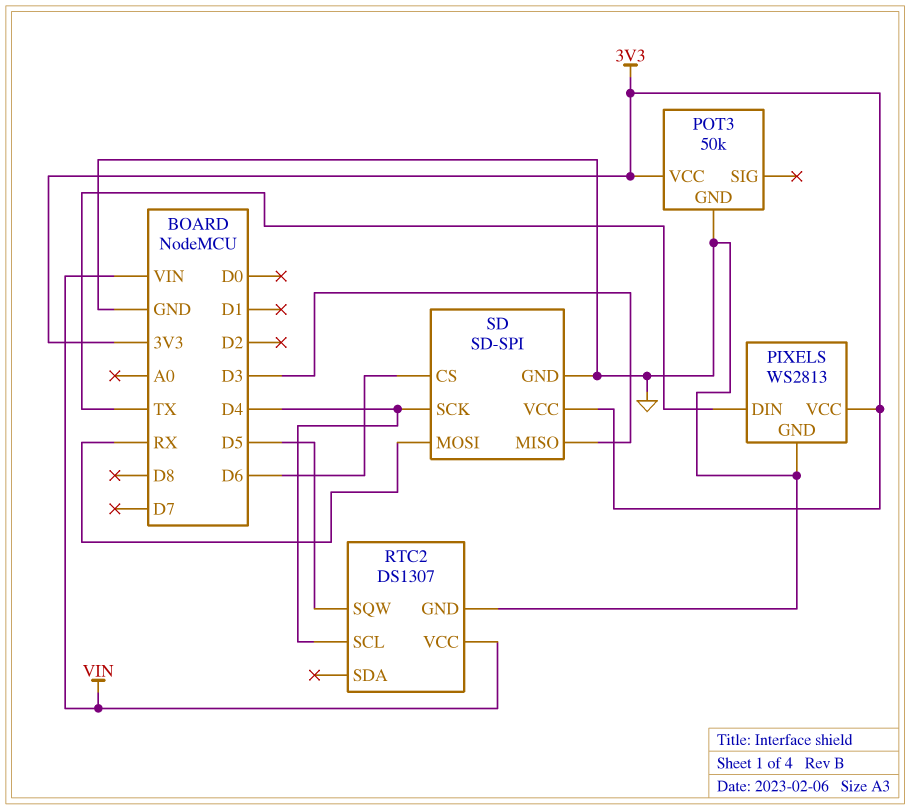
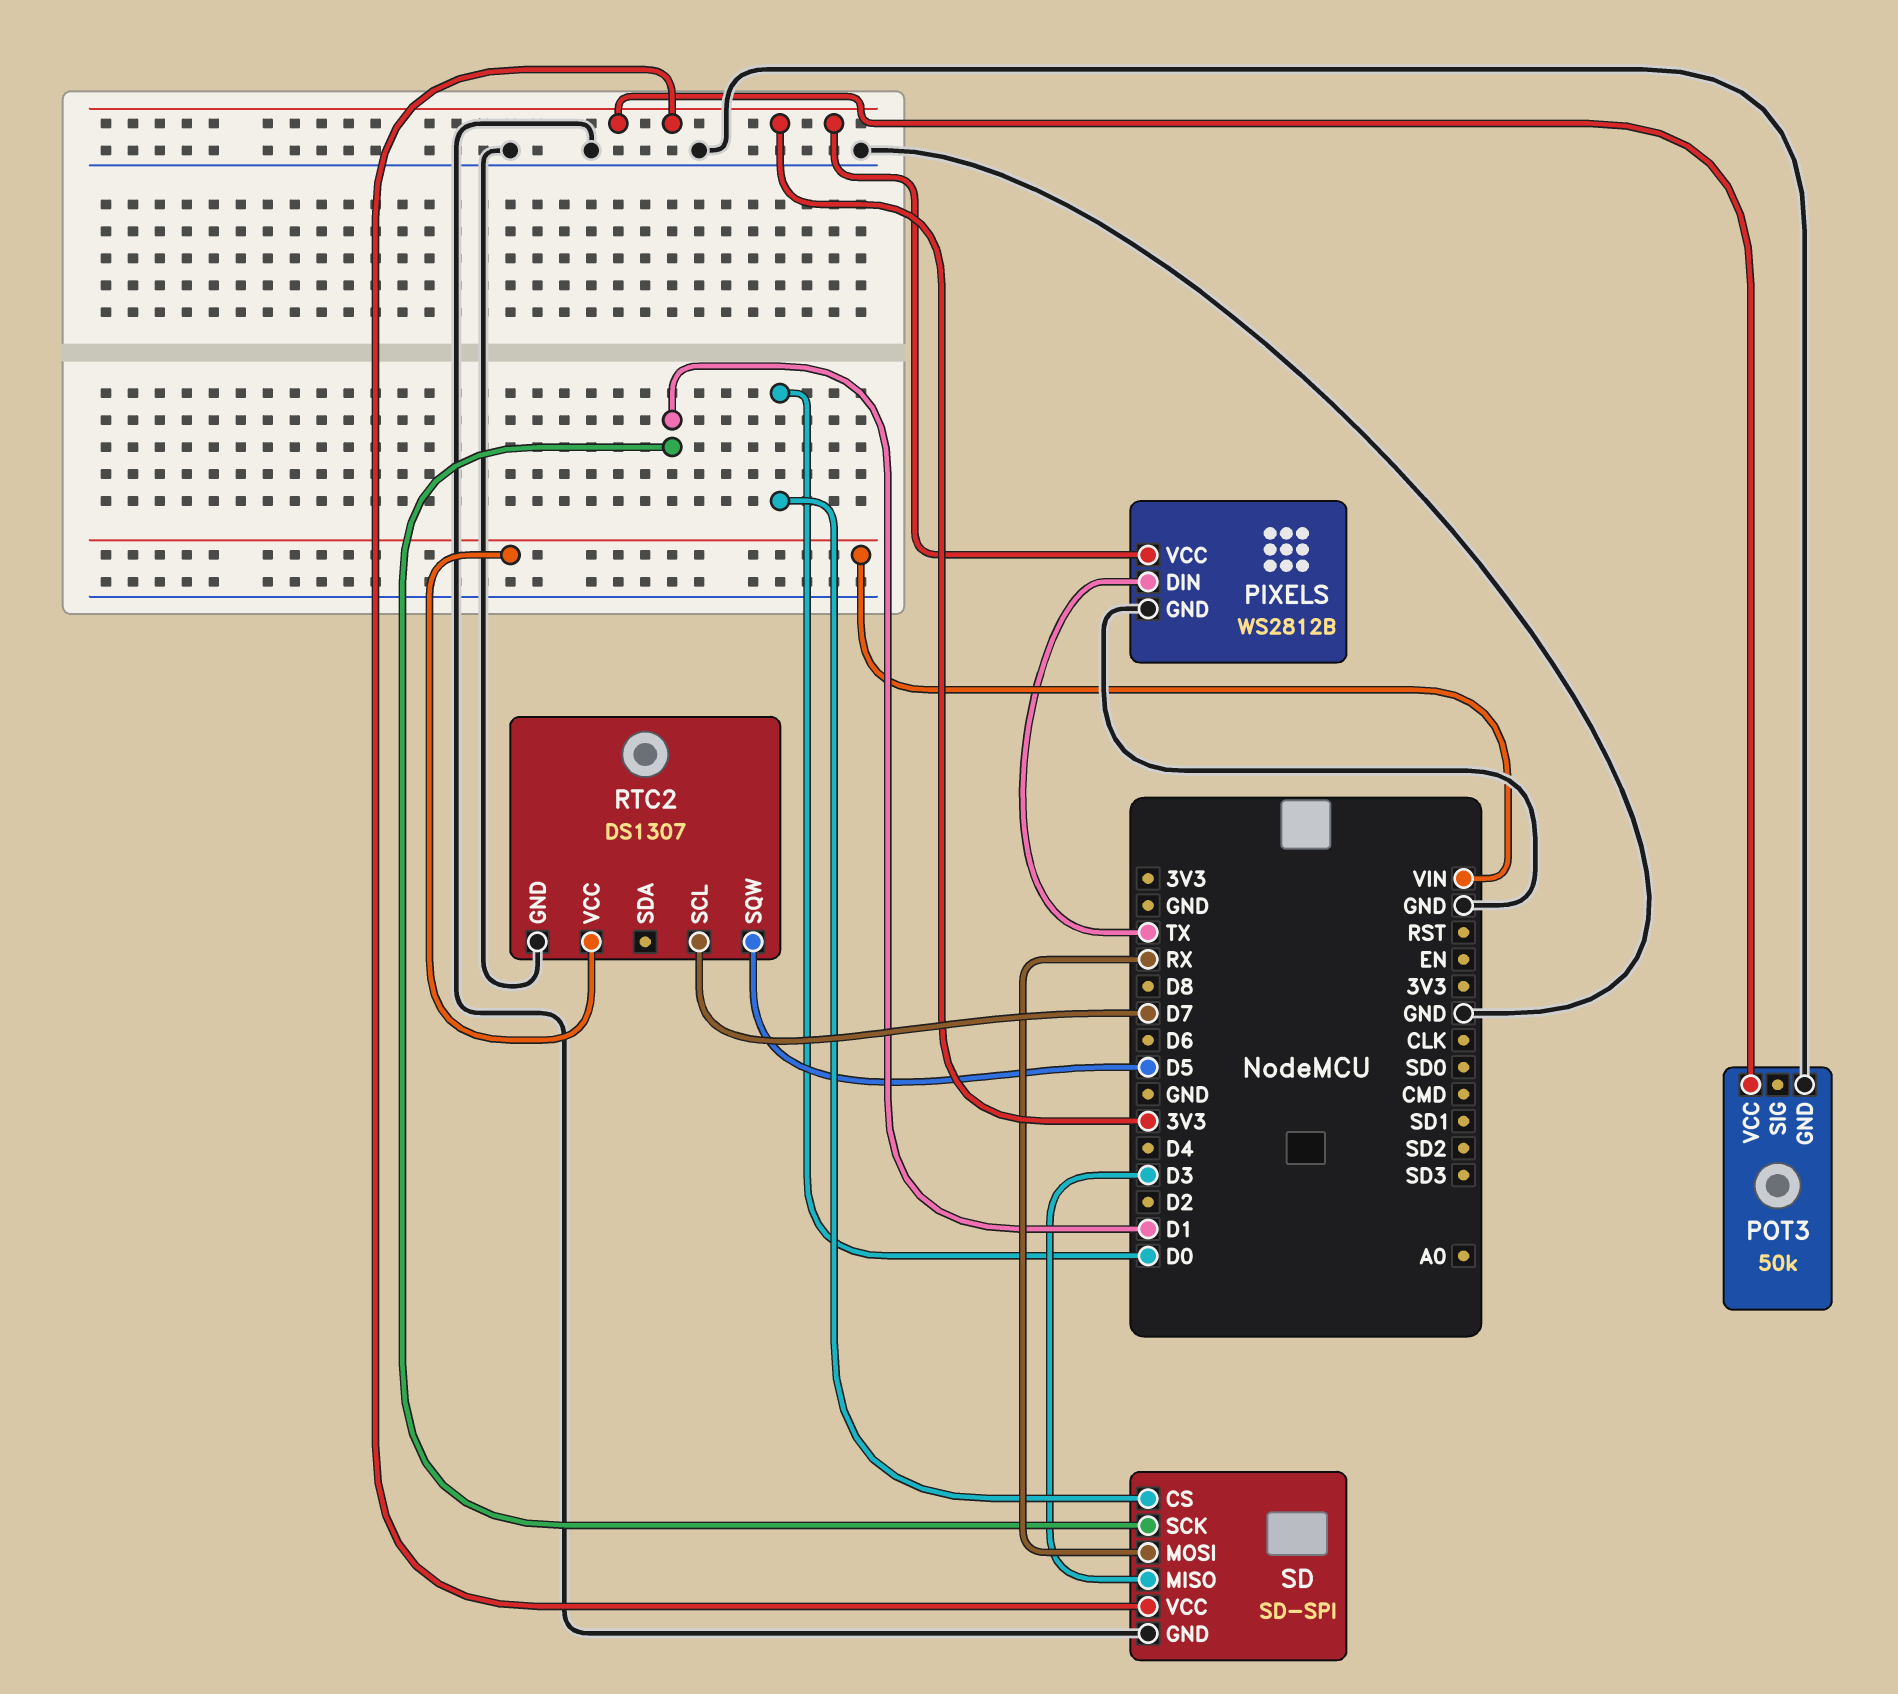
PIXELS: WS2813 -> WS2812B
RTC2 pin SCL: D4 -> D7
SD pin CS: D6 -> D0
SD pin SCK: D4 -> D1

